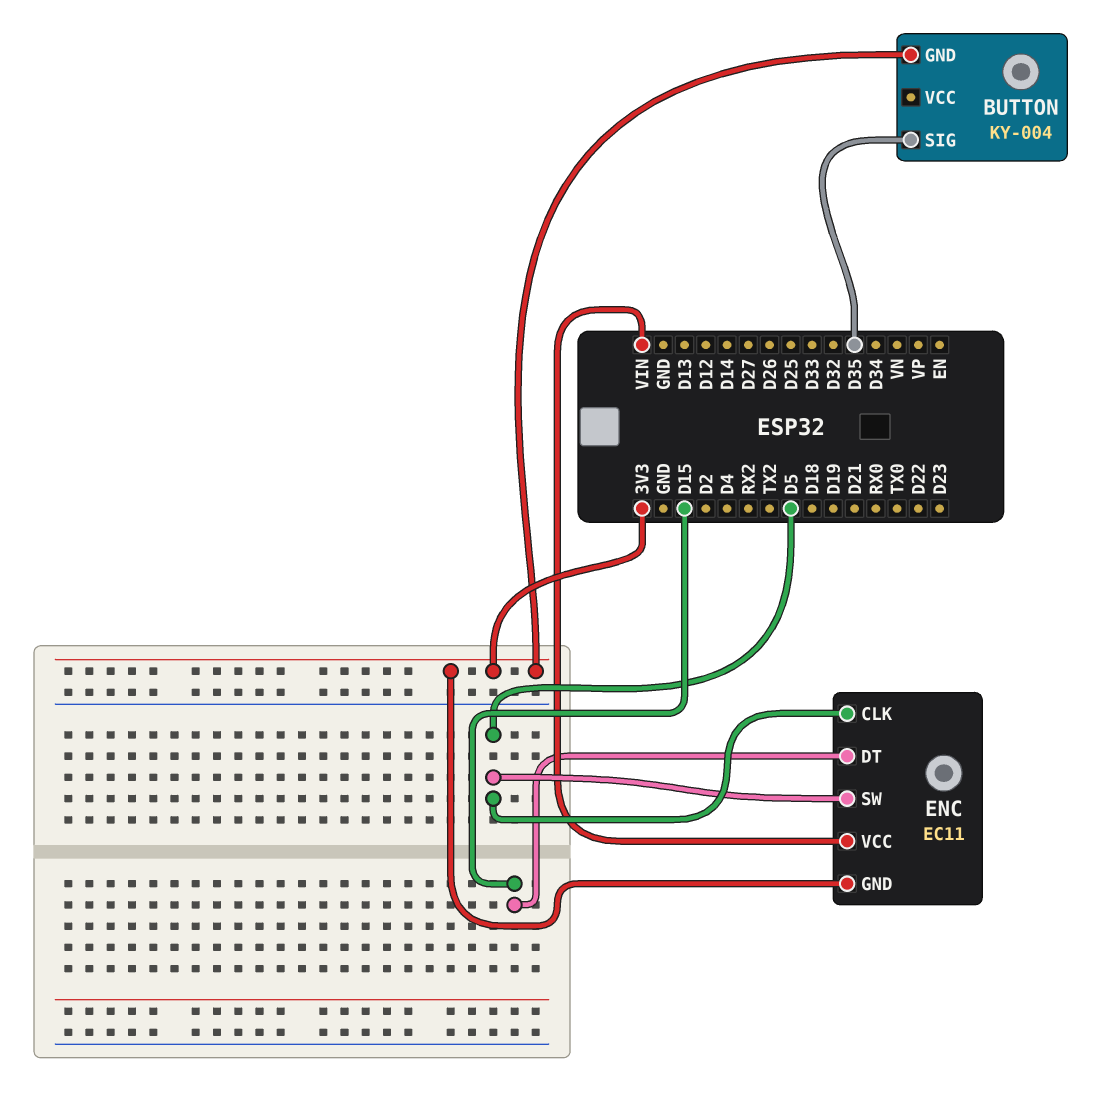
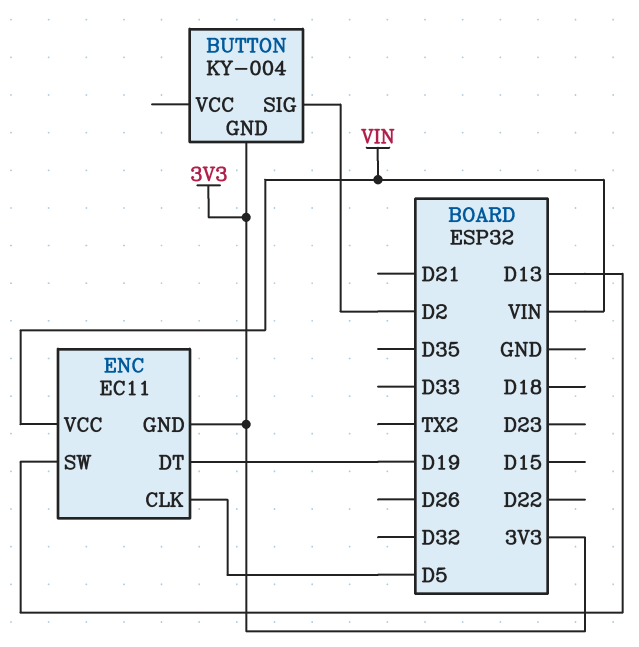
BUTTON pin SIG: D35 -> D2
ENC pin DT: D15 -> D19
ENC pin SW: D5 -> D13

